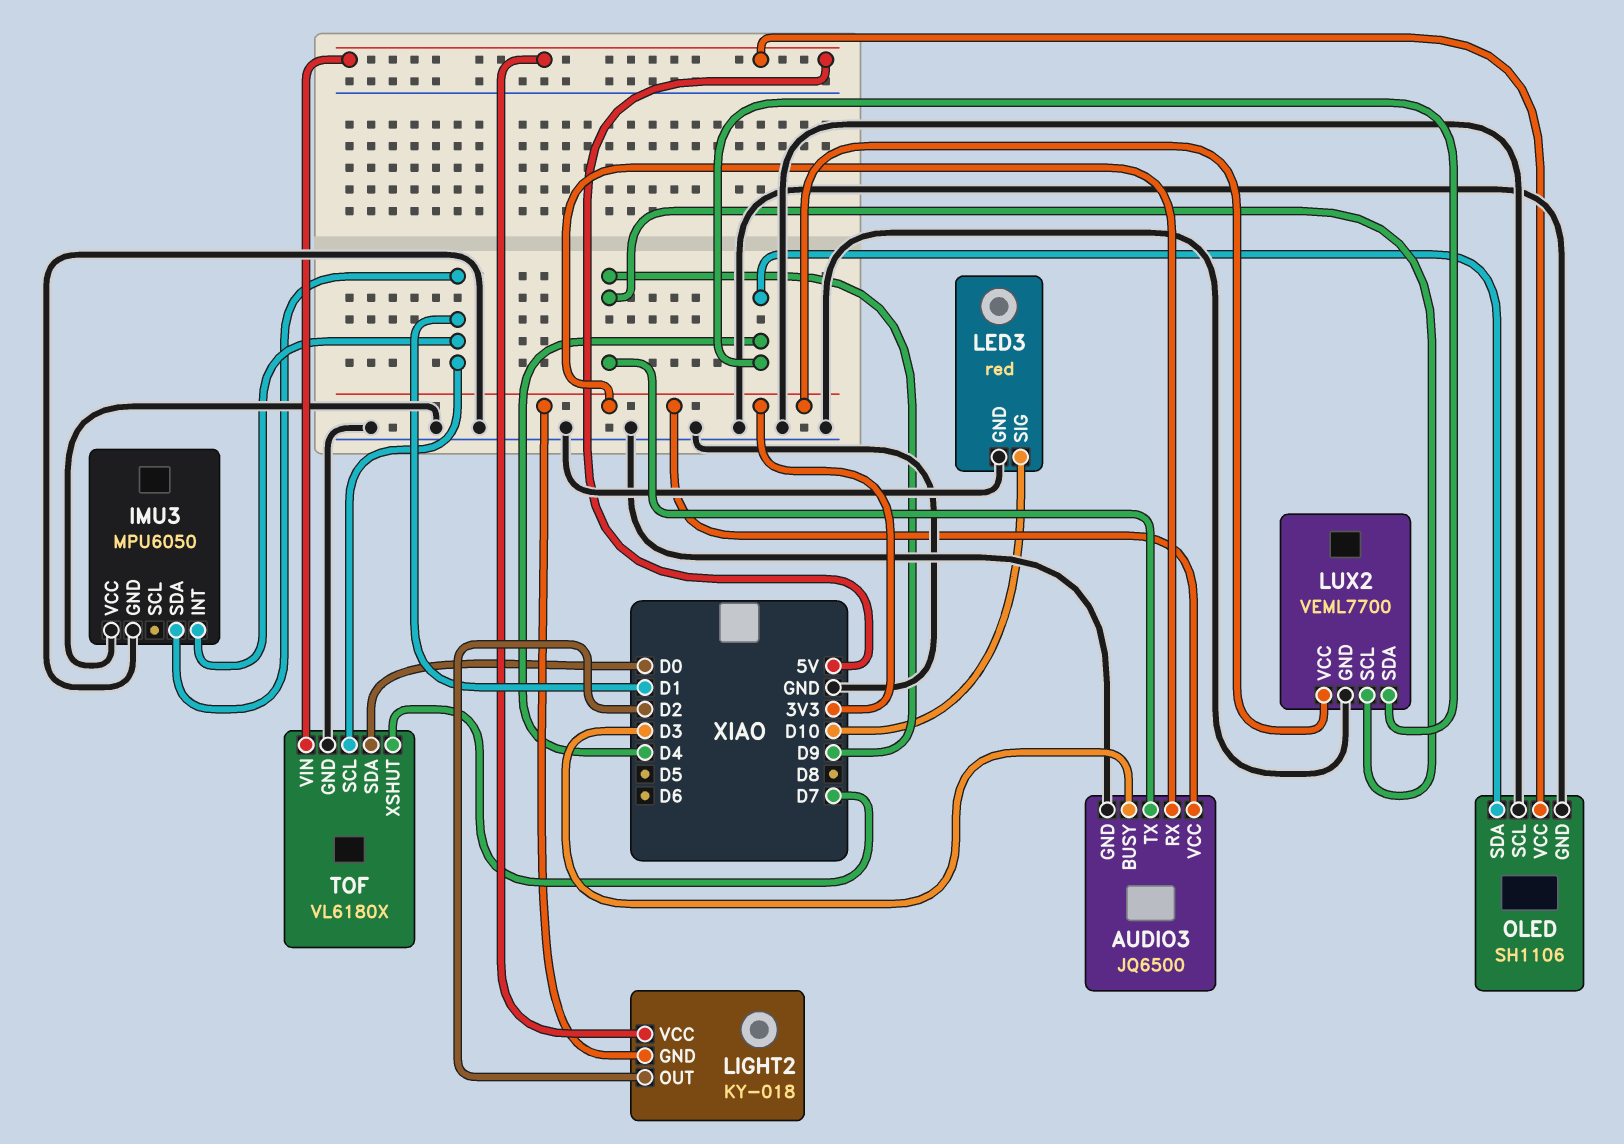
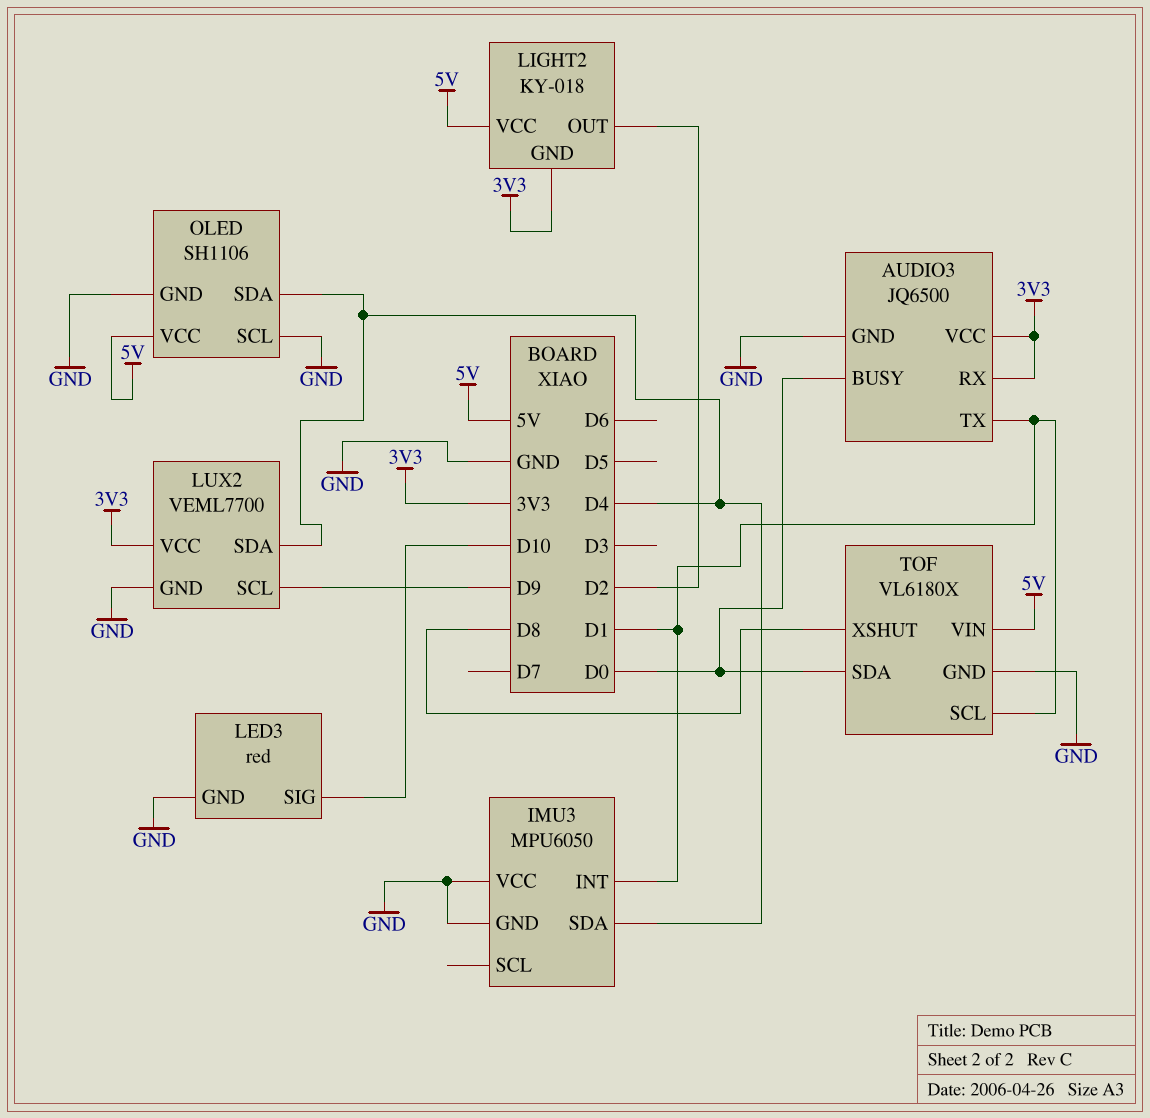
AUDIO3 pin BUSY: D3 -> D0
AUDIO3 pin TX: D9 -> D1
IMU3 pin SDA: D1 -> D4
TOF pin XSHUT: D7 -> D8

